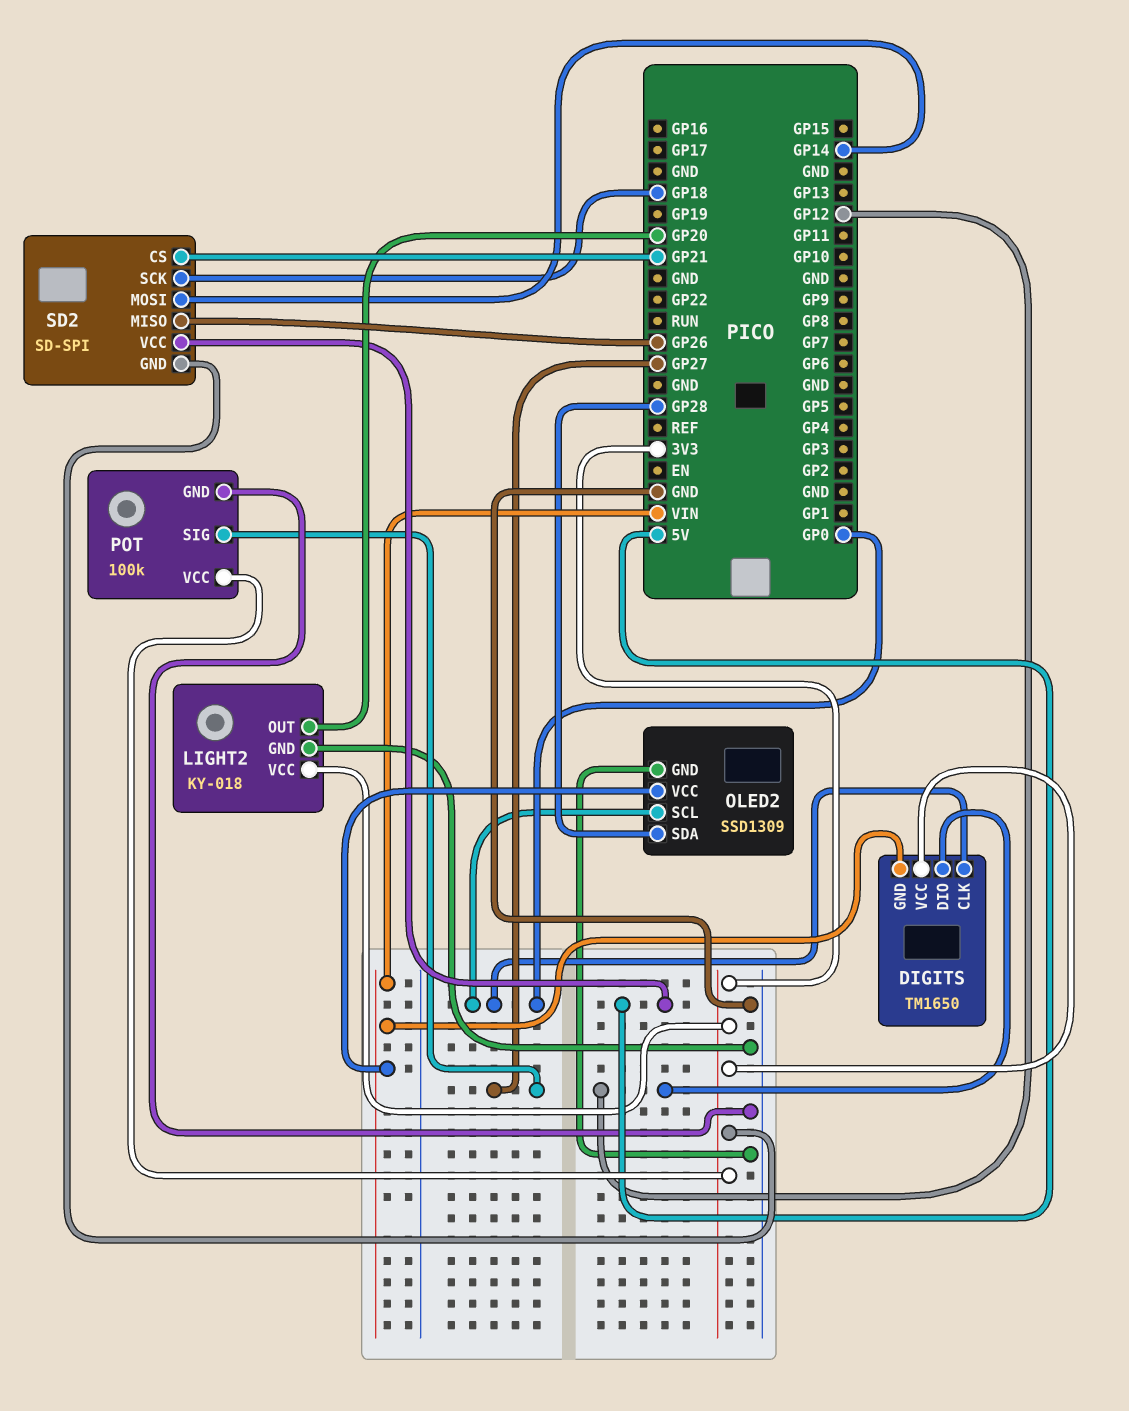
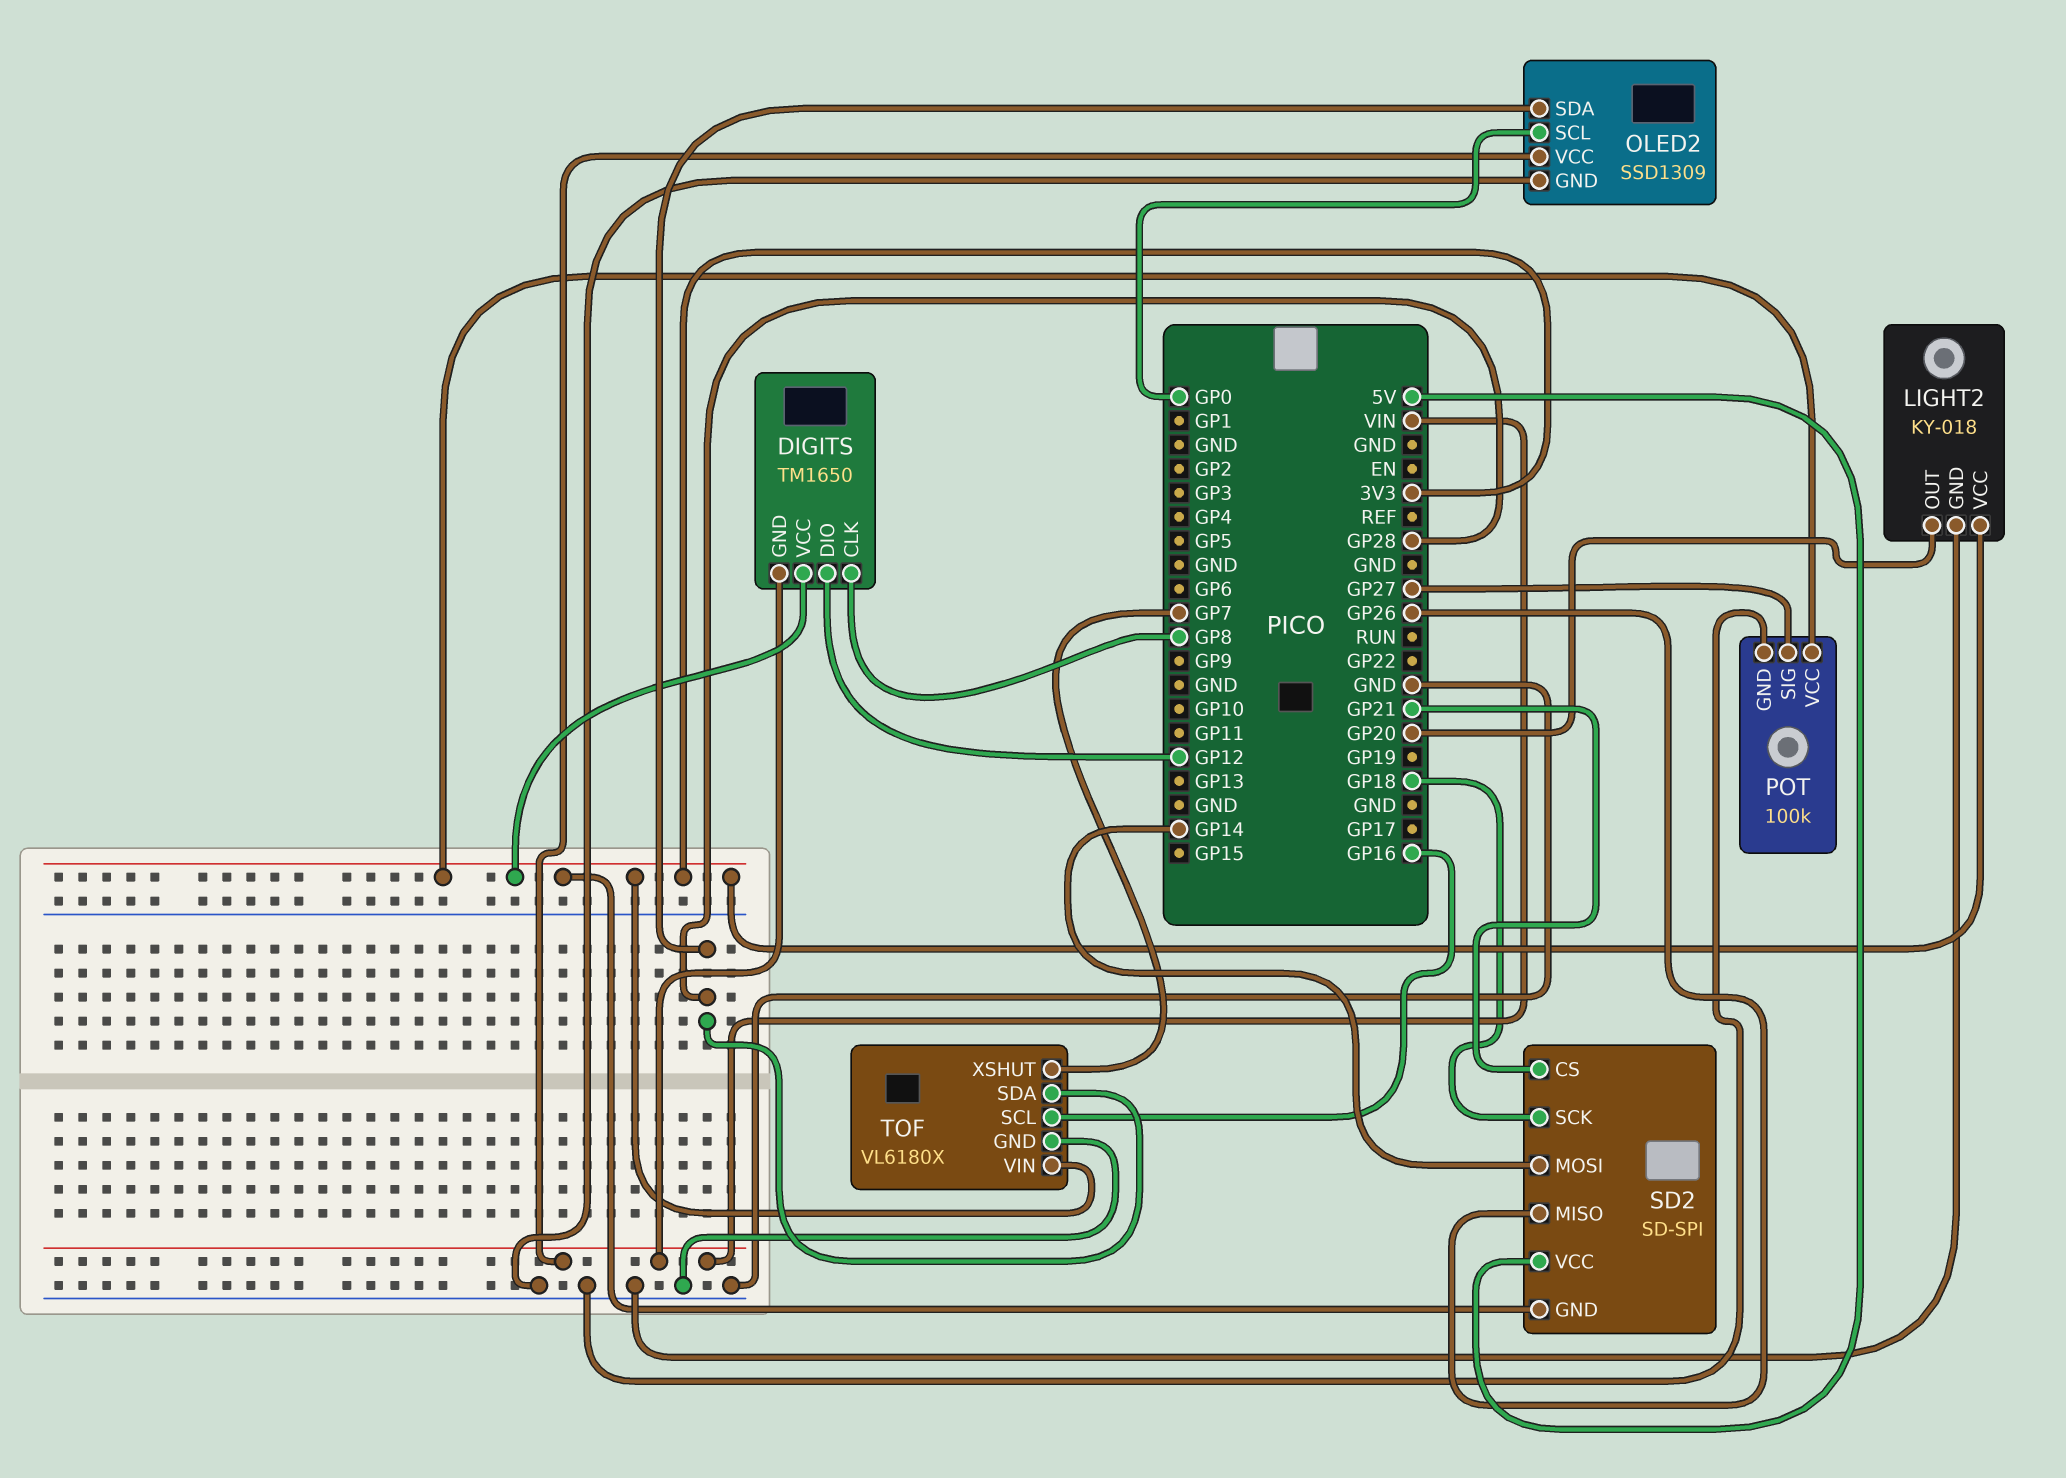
DIGITS pin CLK: GP0 -> GP8
TOF: none -> VL6180X
TOF pin GND: none -> GND
TOF pin SCL: none -> GP16
TOF pin SDA: none -> GP28
TOF pin VIN: none -> 3V3
TOF pin XSHUT: none -> GP7

